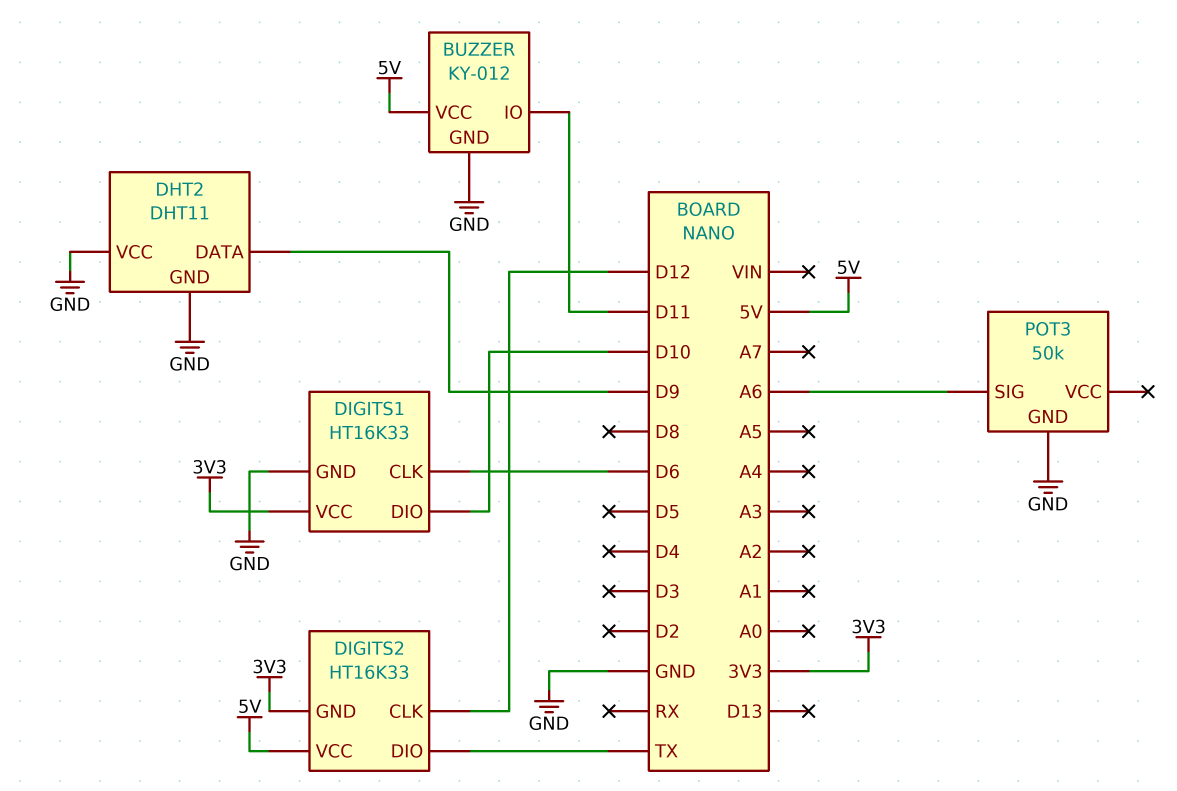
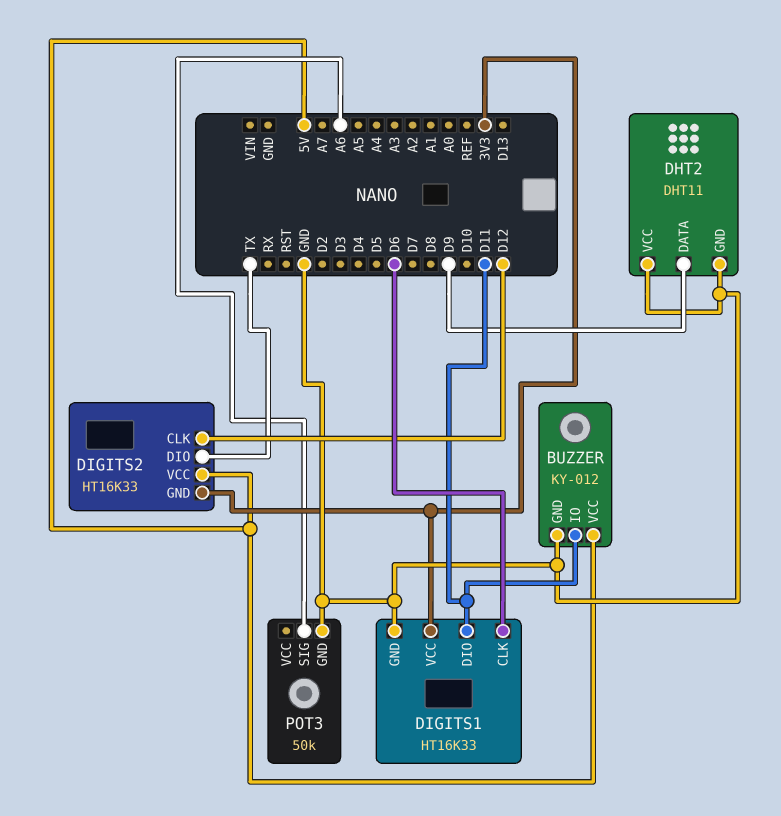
DIGITS1 pin DIO: D10 -> D11

